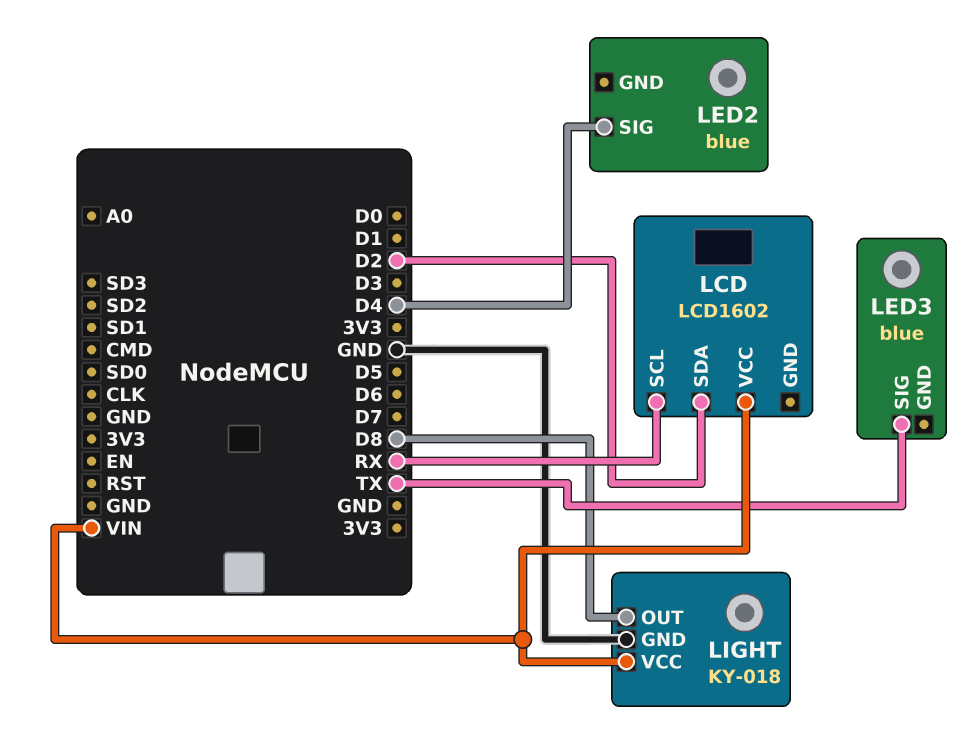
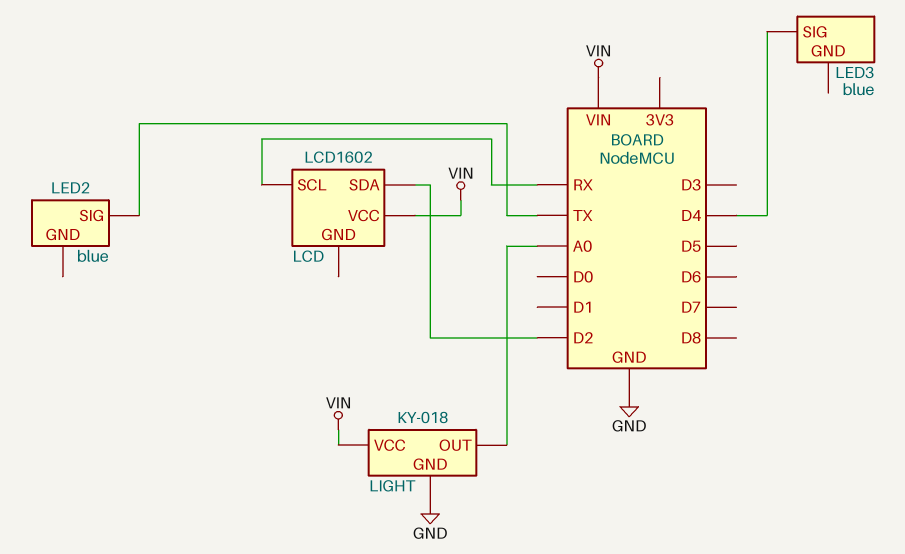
LED2 pin SIG: D4 -> TX
LED3 pin SIG: TX -> D4
LIGHT pin OUT: D8 -> A0

